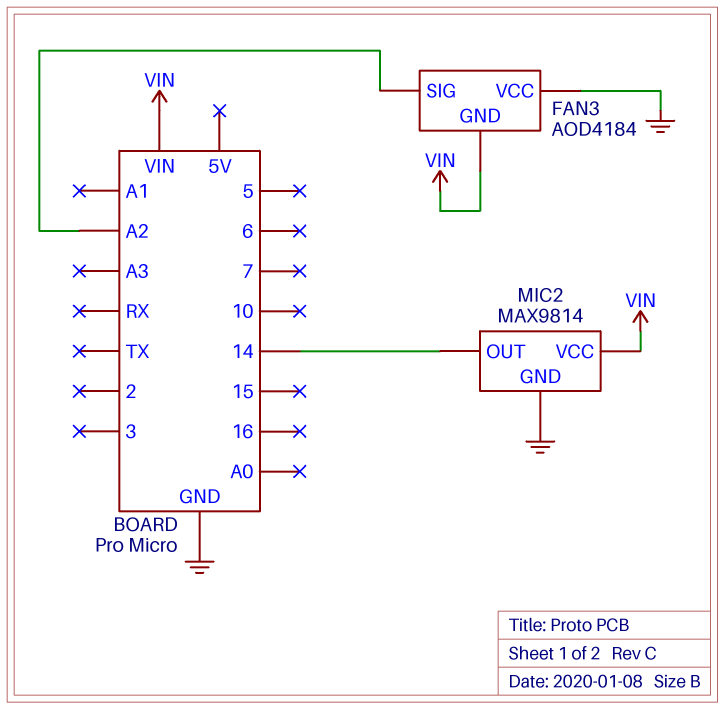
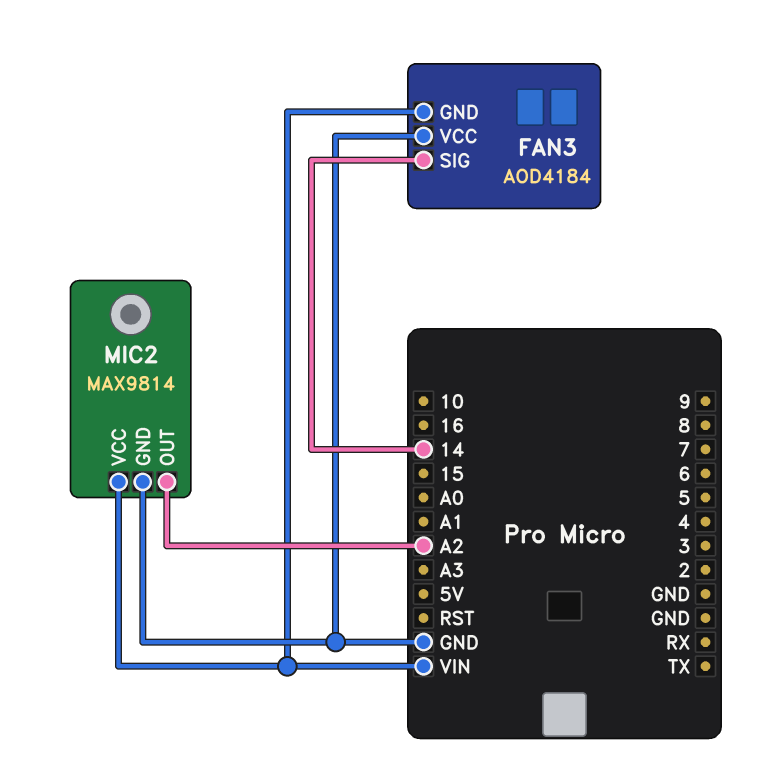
FAN3 pin SIG: A2 -> 14
MIC2 pin OUT: 14 -> A2

